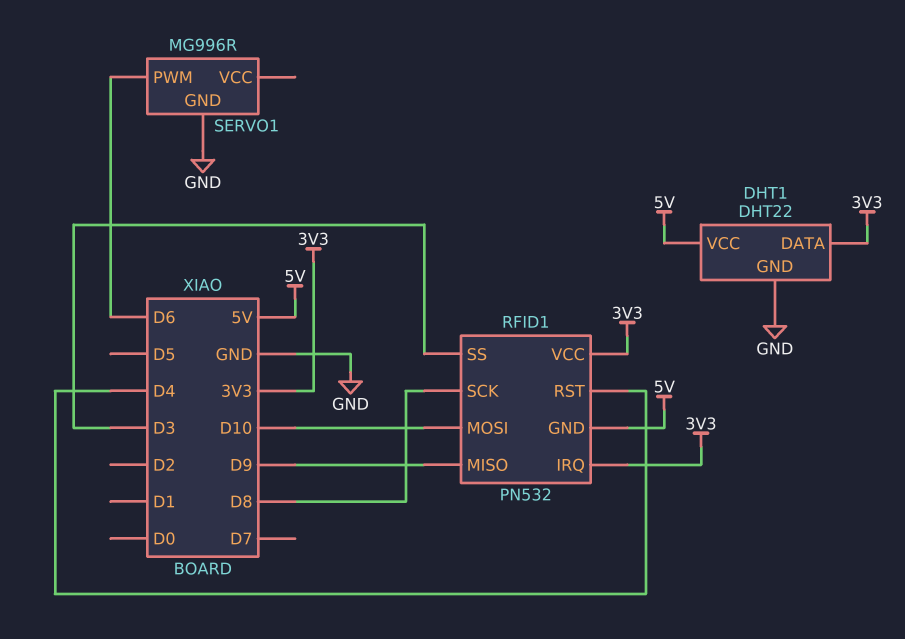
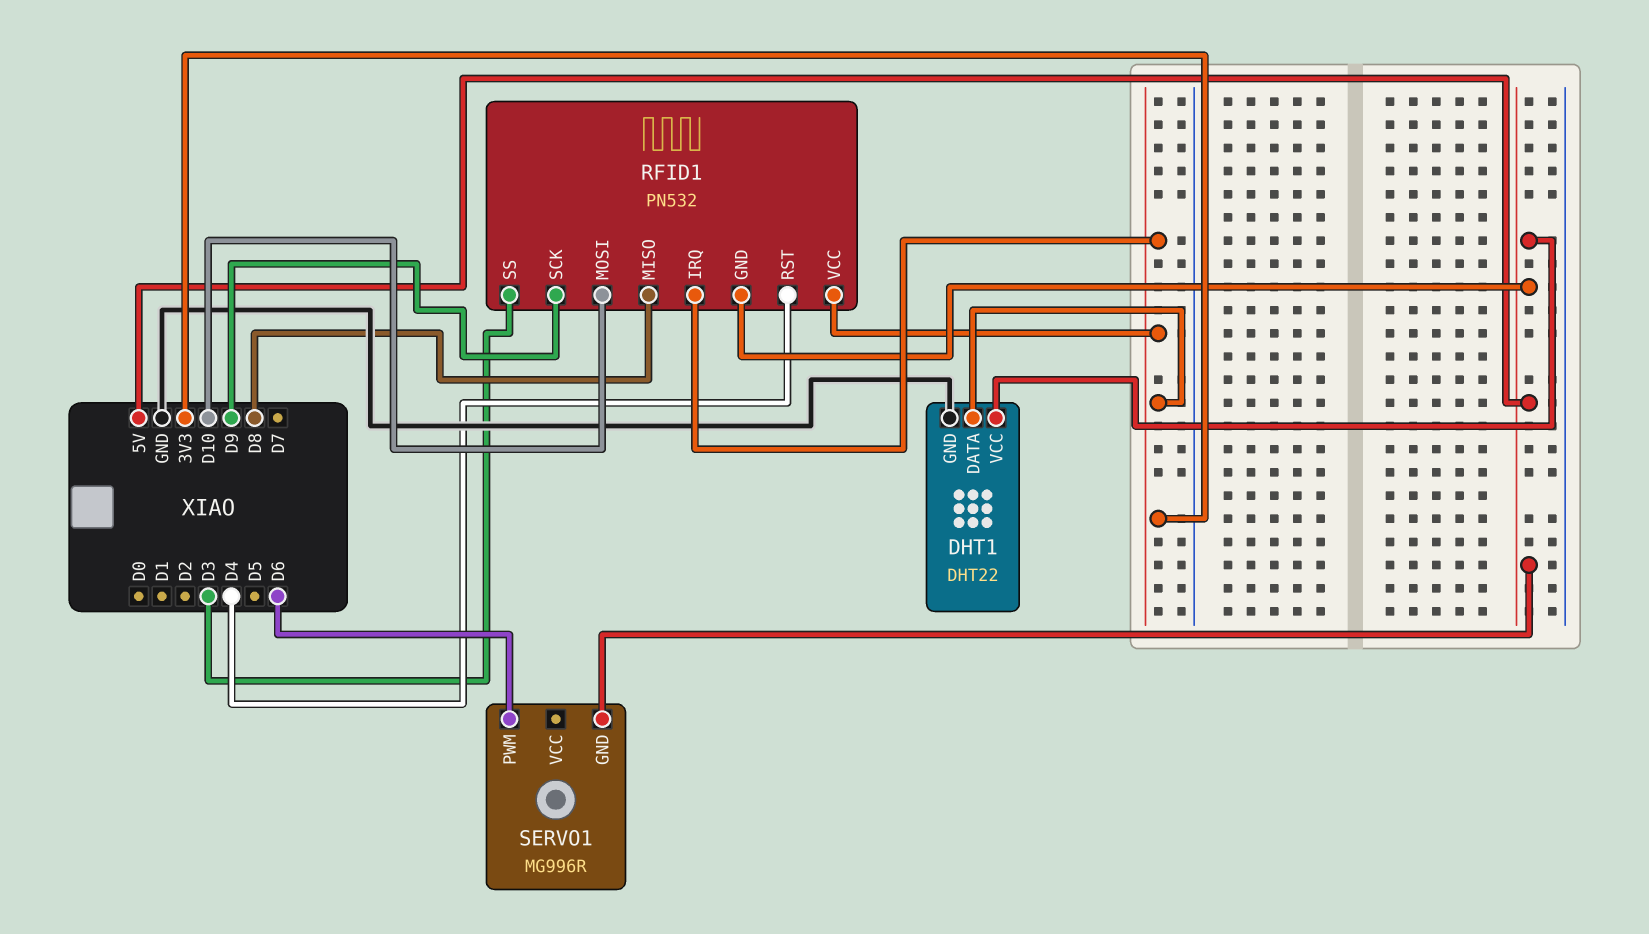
RFID1 pin MISO: D9 -> D8
RFID1 pin SCK: D8 -> D9
SERVO1 pin GND: GND -> 5V

